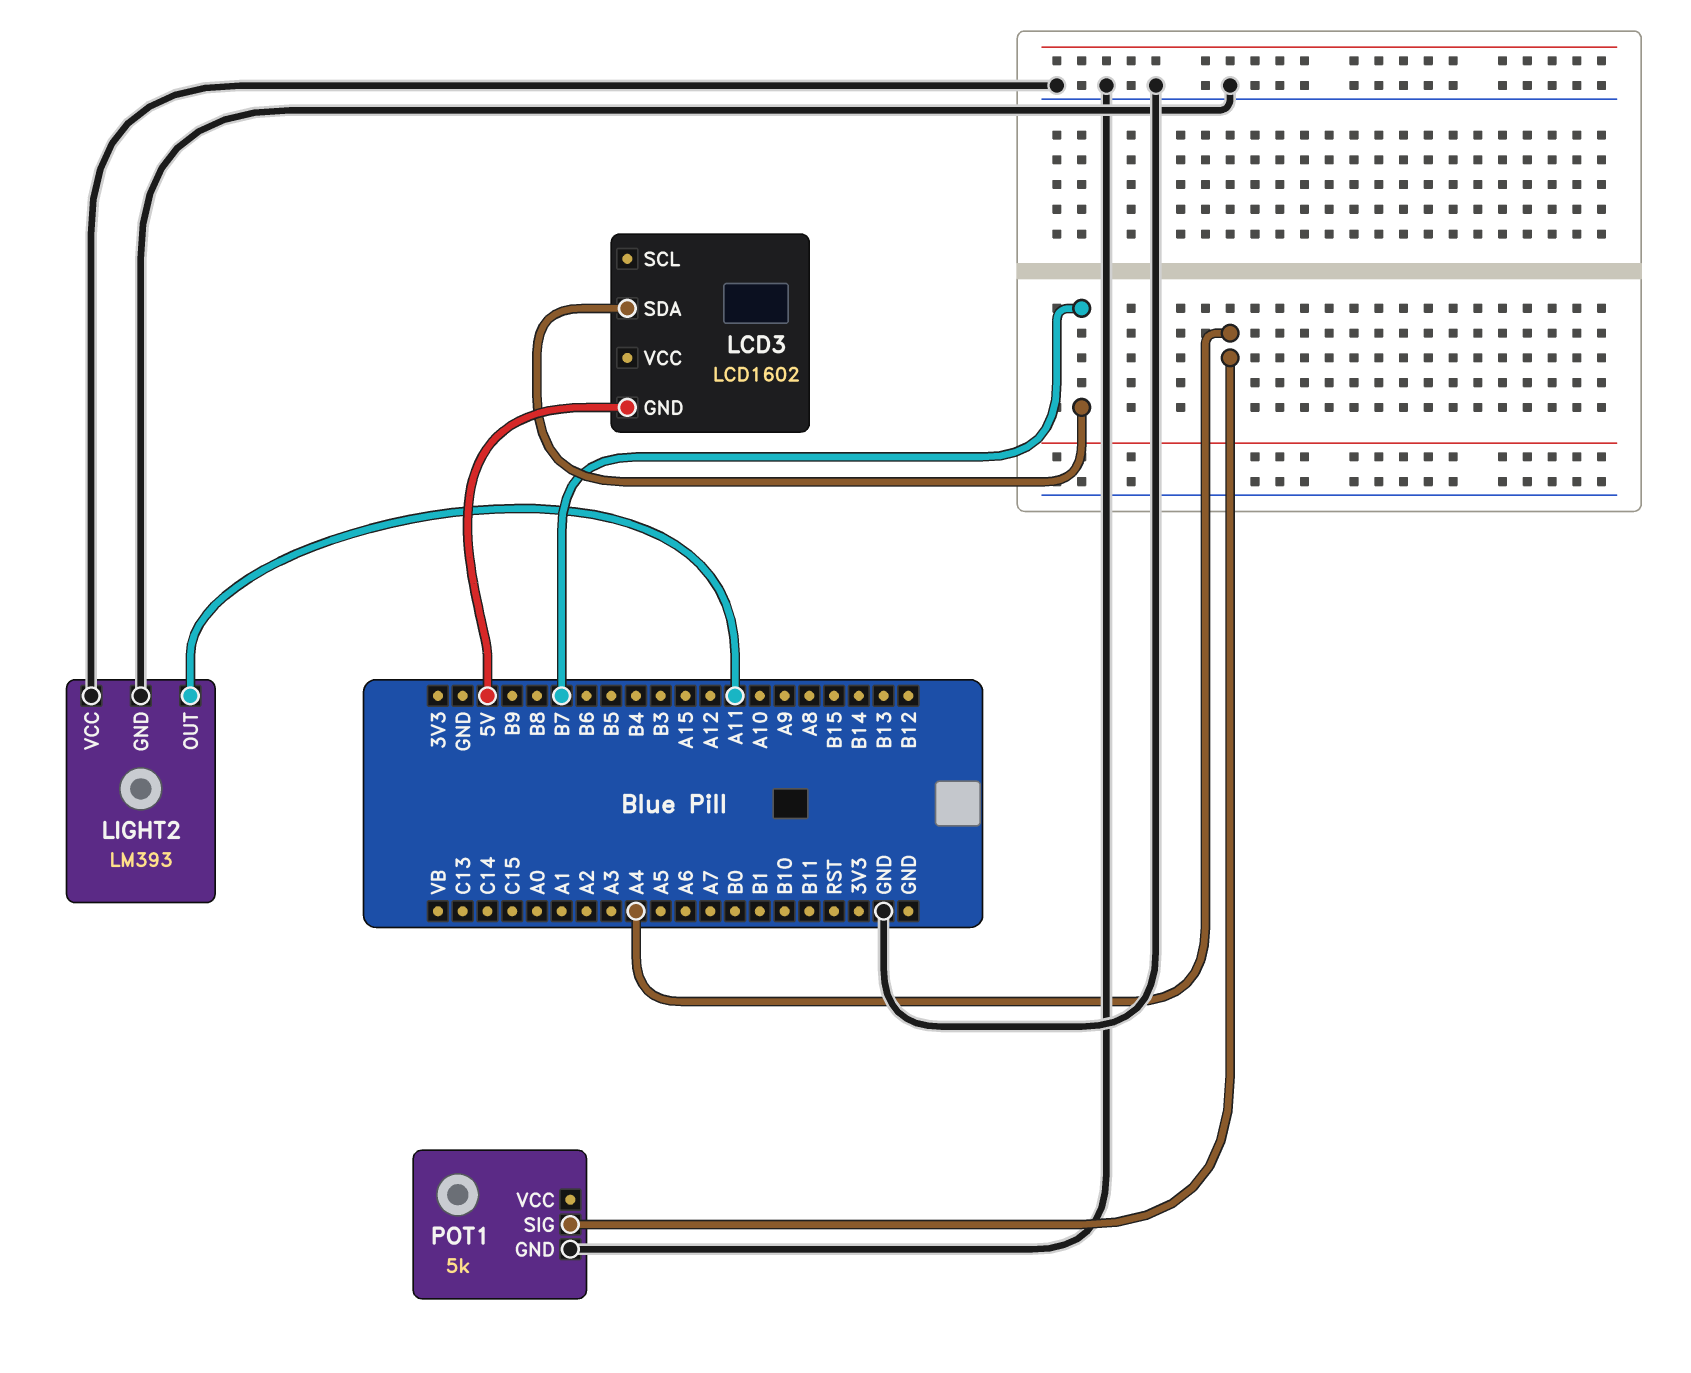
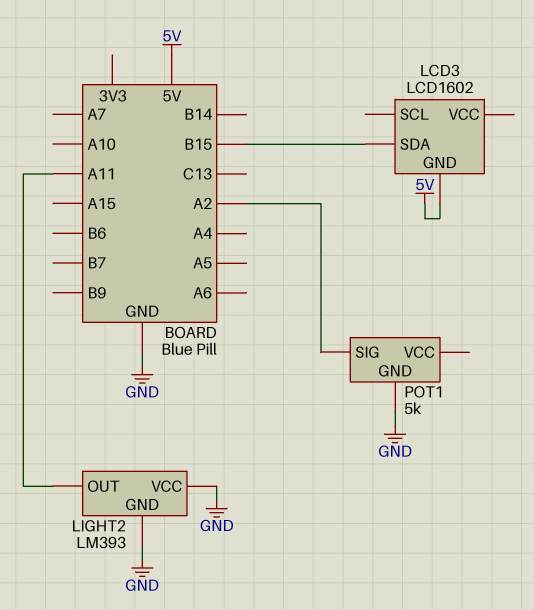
LCD3 pin SDA: B7 -> B15
POT1 pin SIG: A4 -> A2

